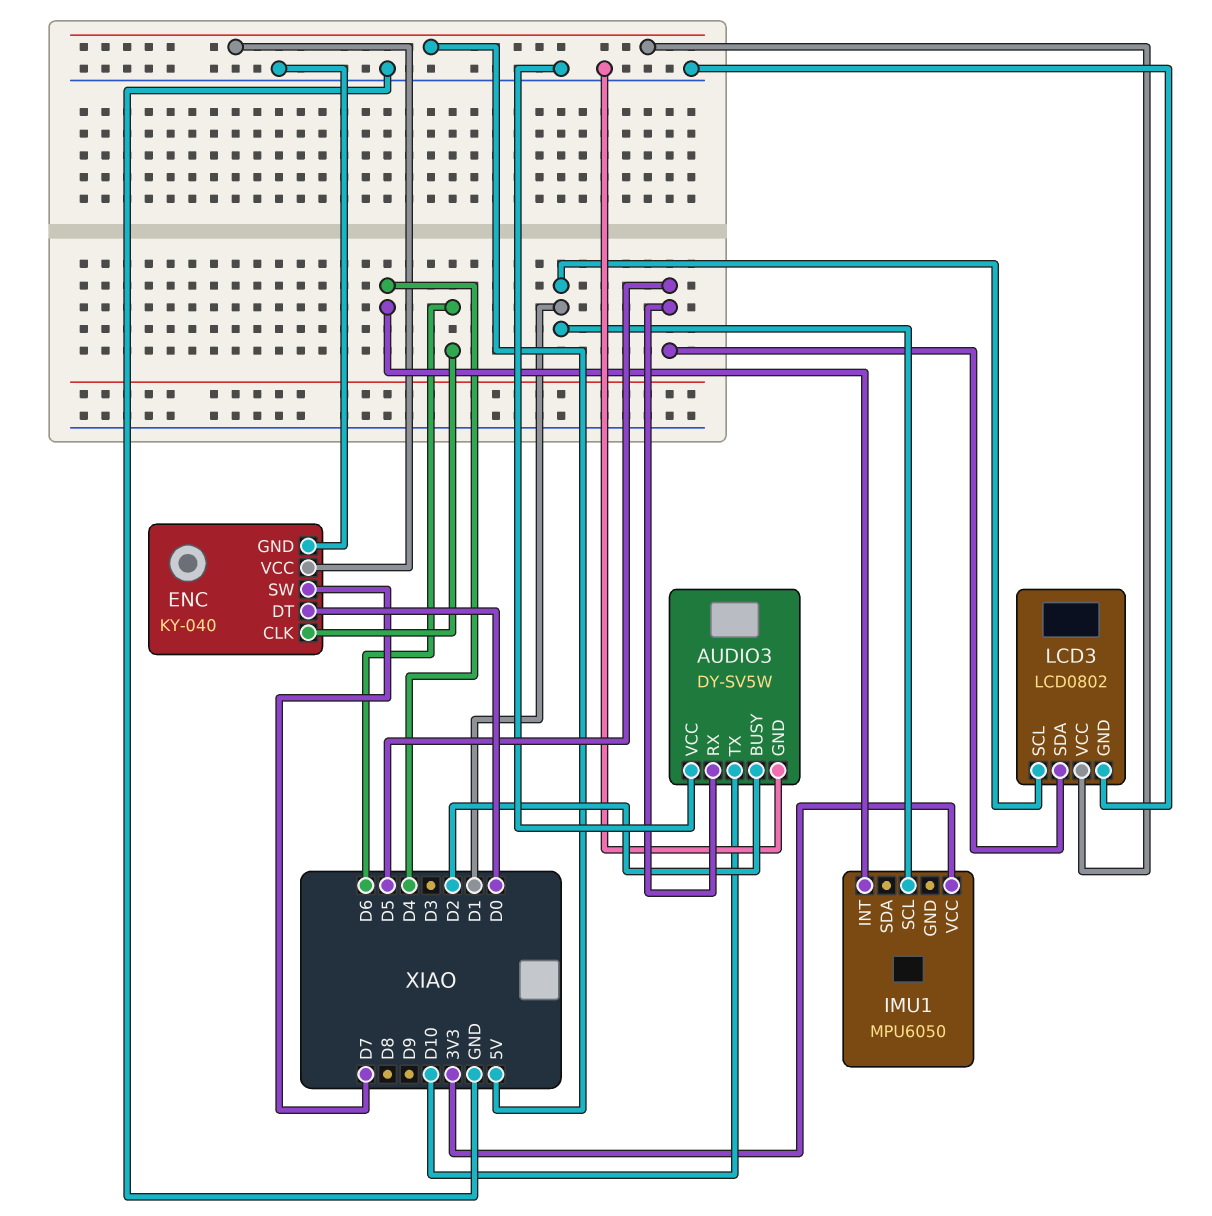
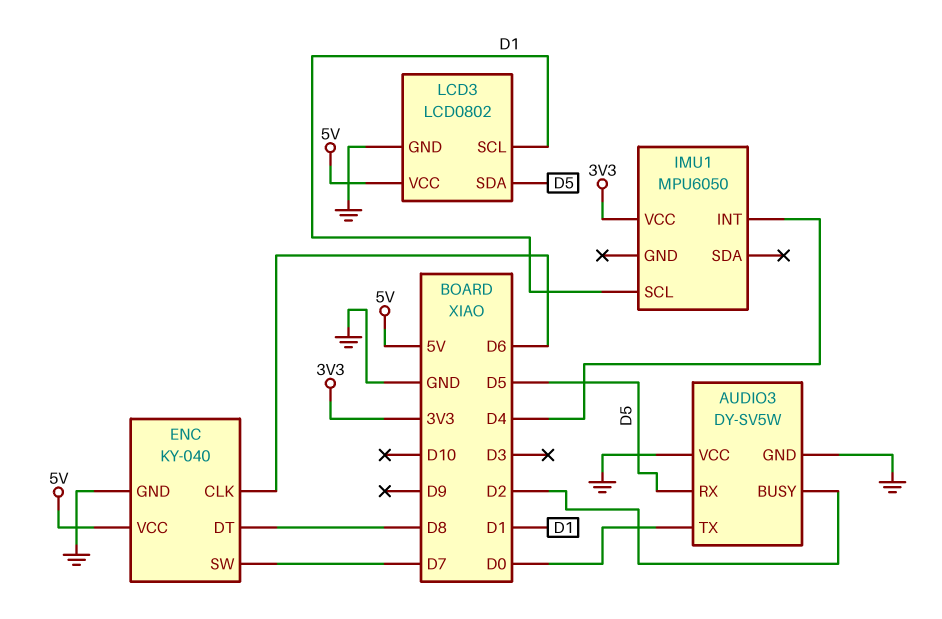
AUDIO3 pin TX: D10 -> D0
ENC pin DT: D0 -> D8

